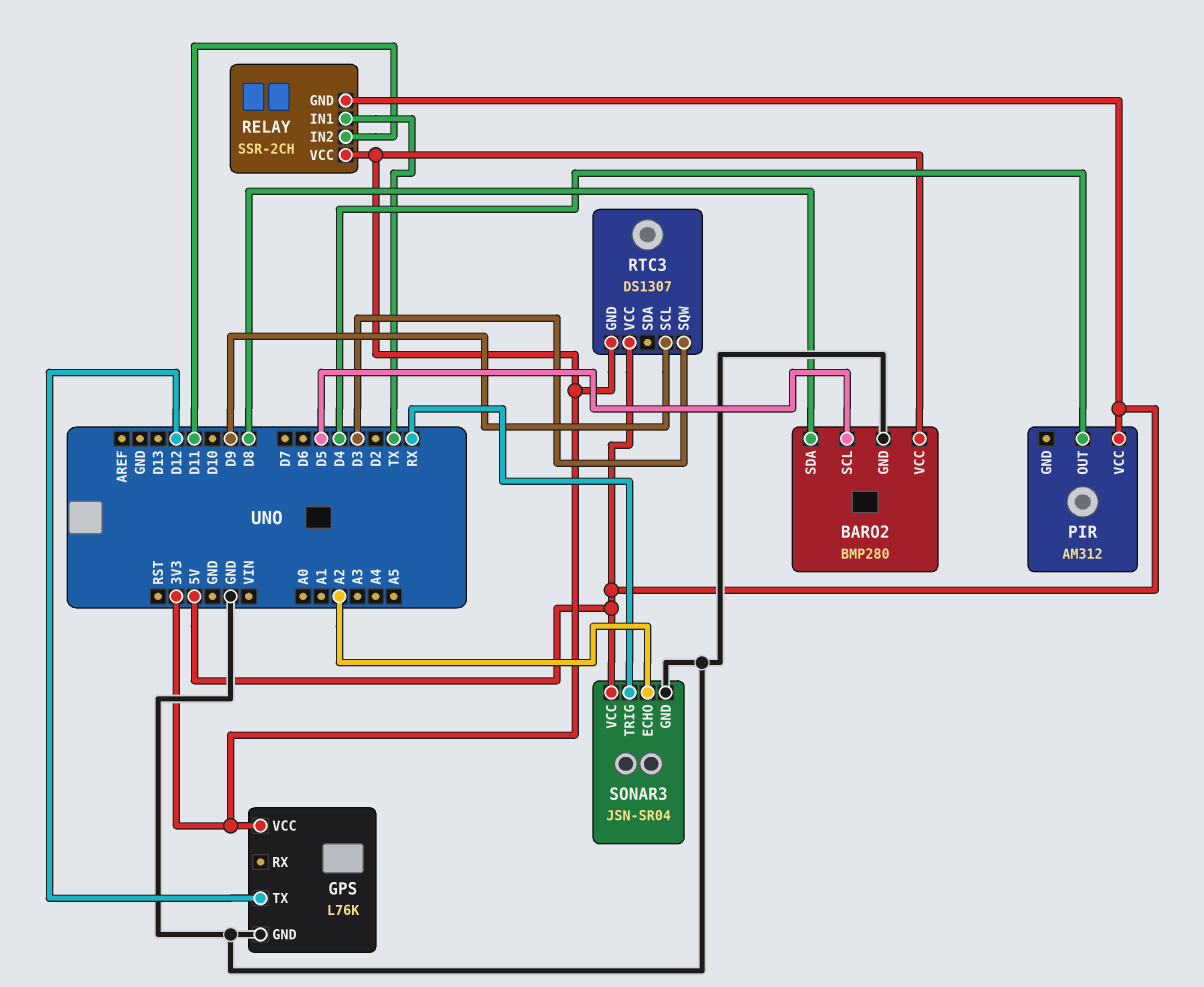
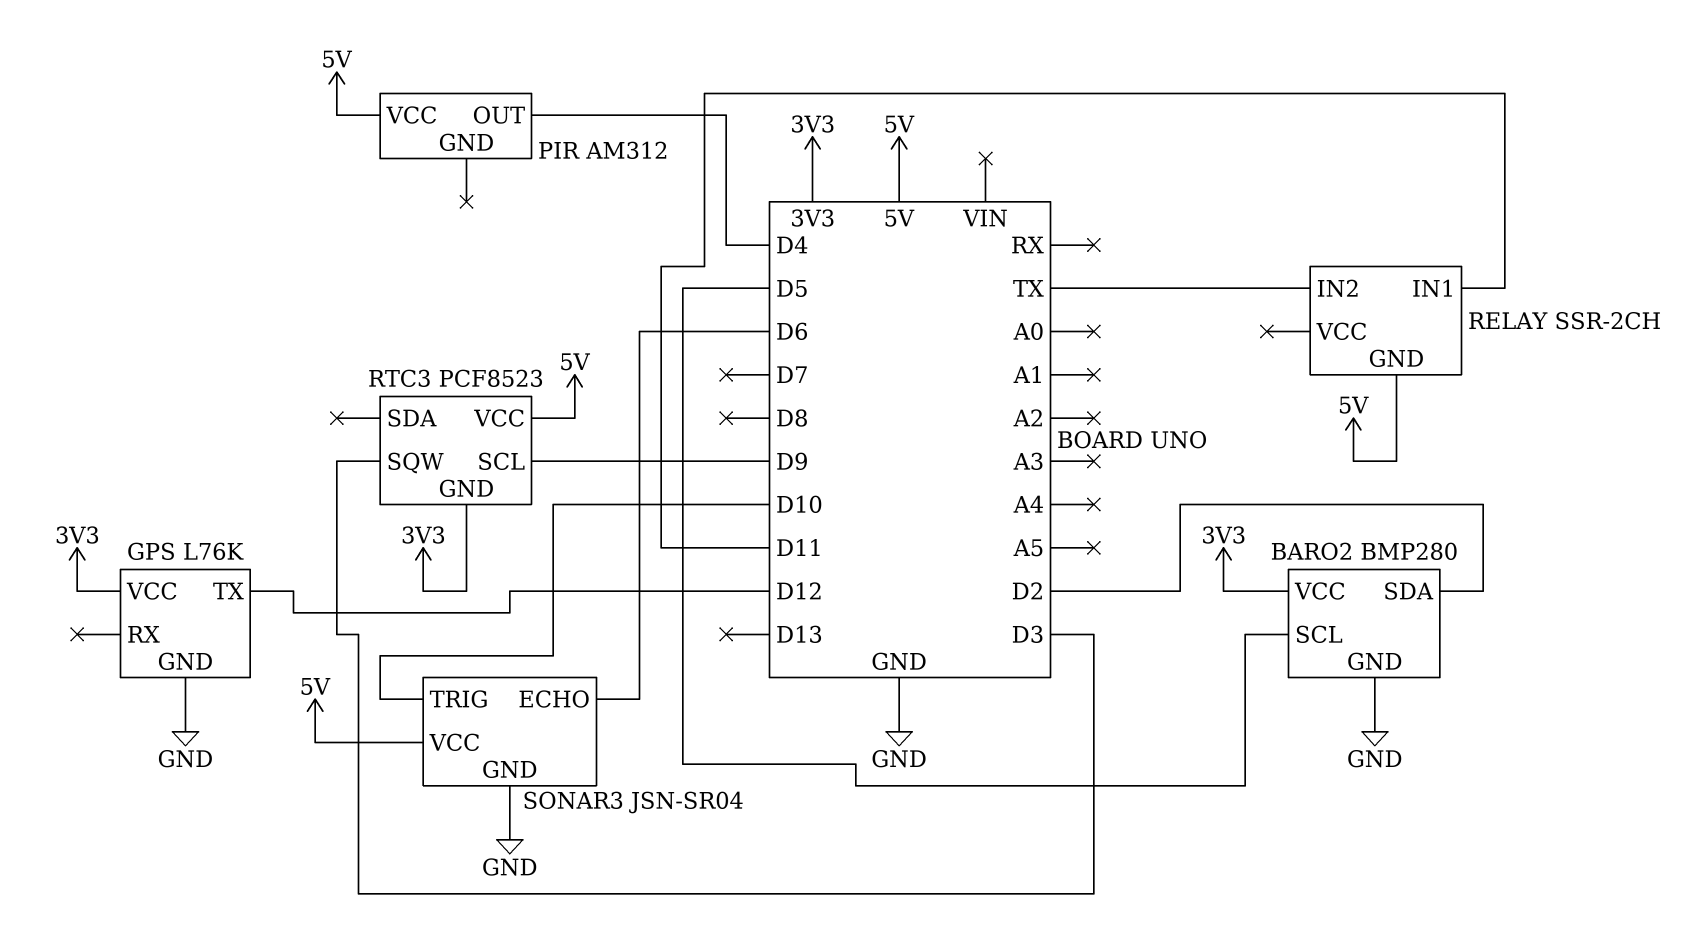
BARO2 pin SDA: D8 -> D2
RELAY pin IN1: TX -> D11
RELAY pin IN2: D11 -> TX
RELAY pin VCC: 3V3 -> none
RTC3: DS1307 -> PCF8523
SONAR3 pin ECHO: A2 -> D6
SONAR3 pin TRIG: RX -> D10

